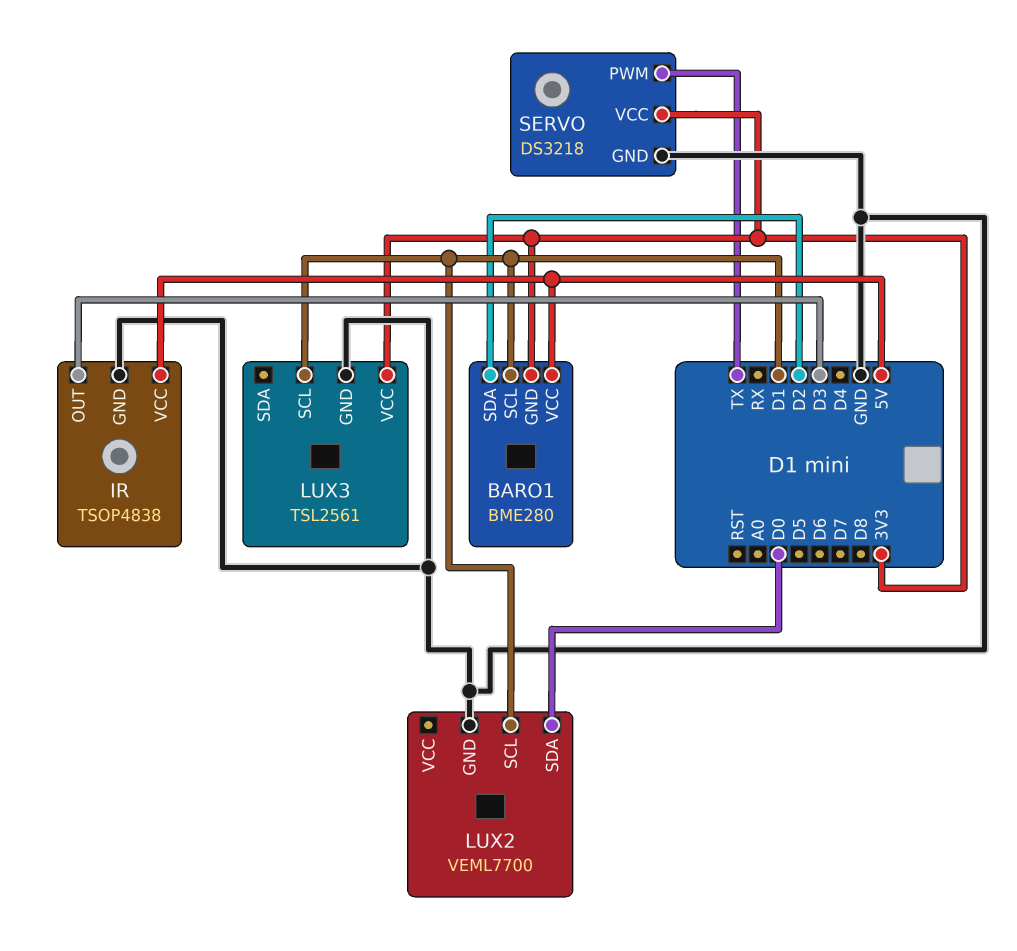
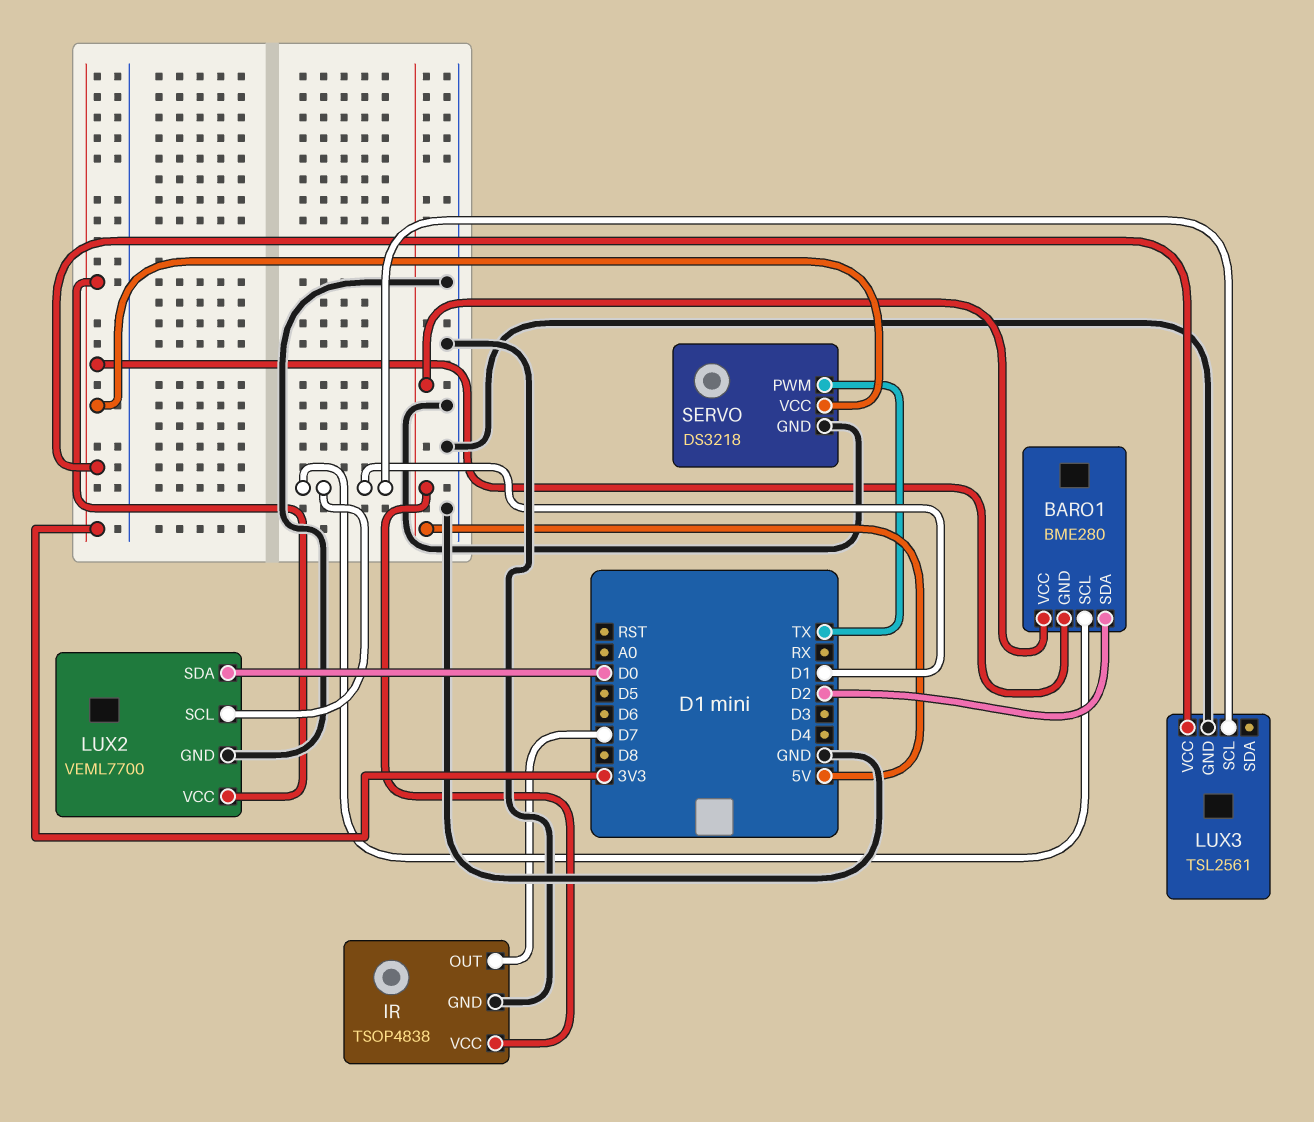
IR pin OUT: D3 -> D7
LUX2 pin VCC: none -> 3V3

